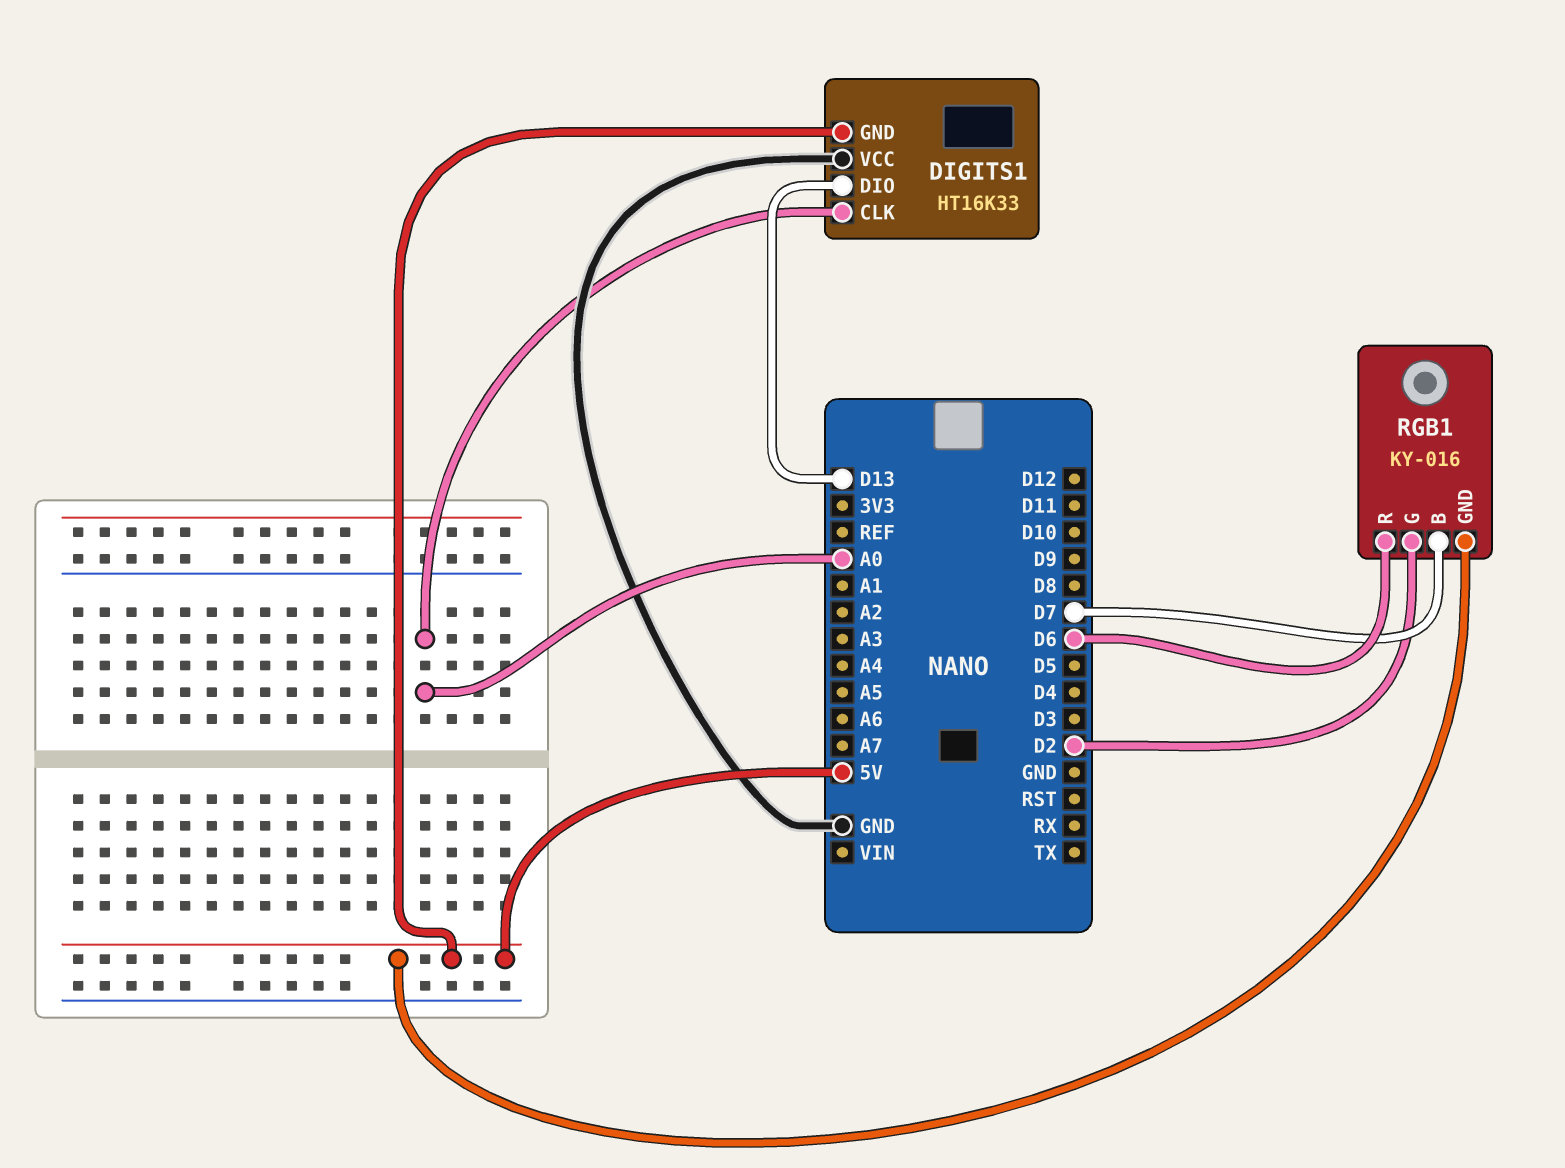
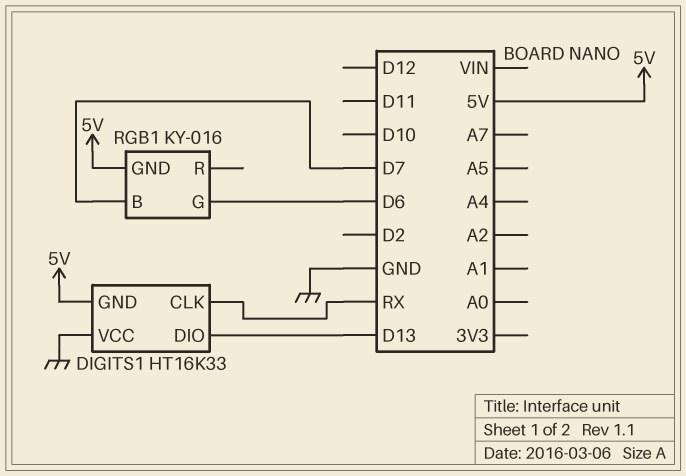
DIGITS1 pin CLK: A0 -> RX
RGB1 pin G: D2 -> D6
RGB1 pin R: D6 -> none

